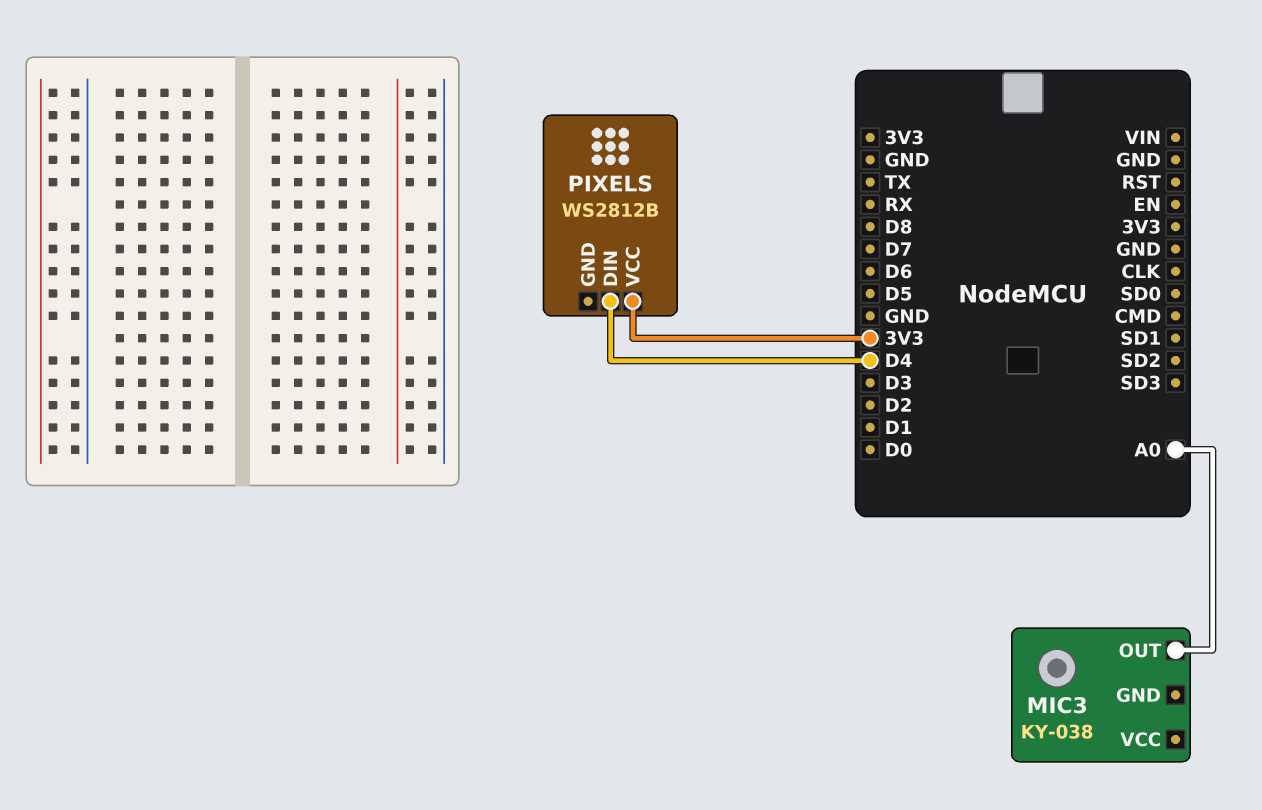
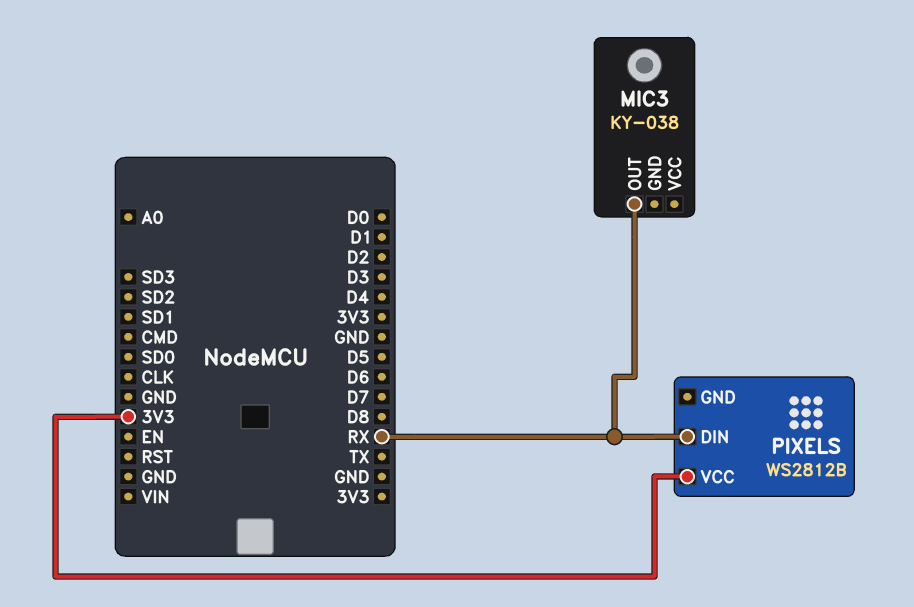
MIC3 pin OUT: A0 -> RX
PIXELS pin DIN: D4 -> RX

